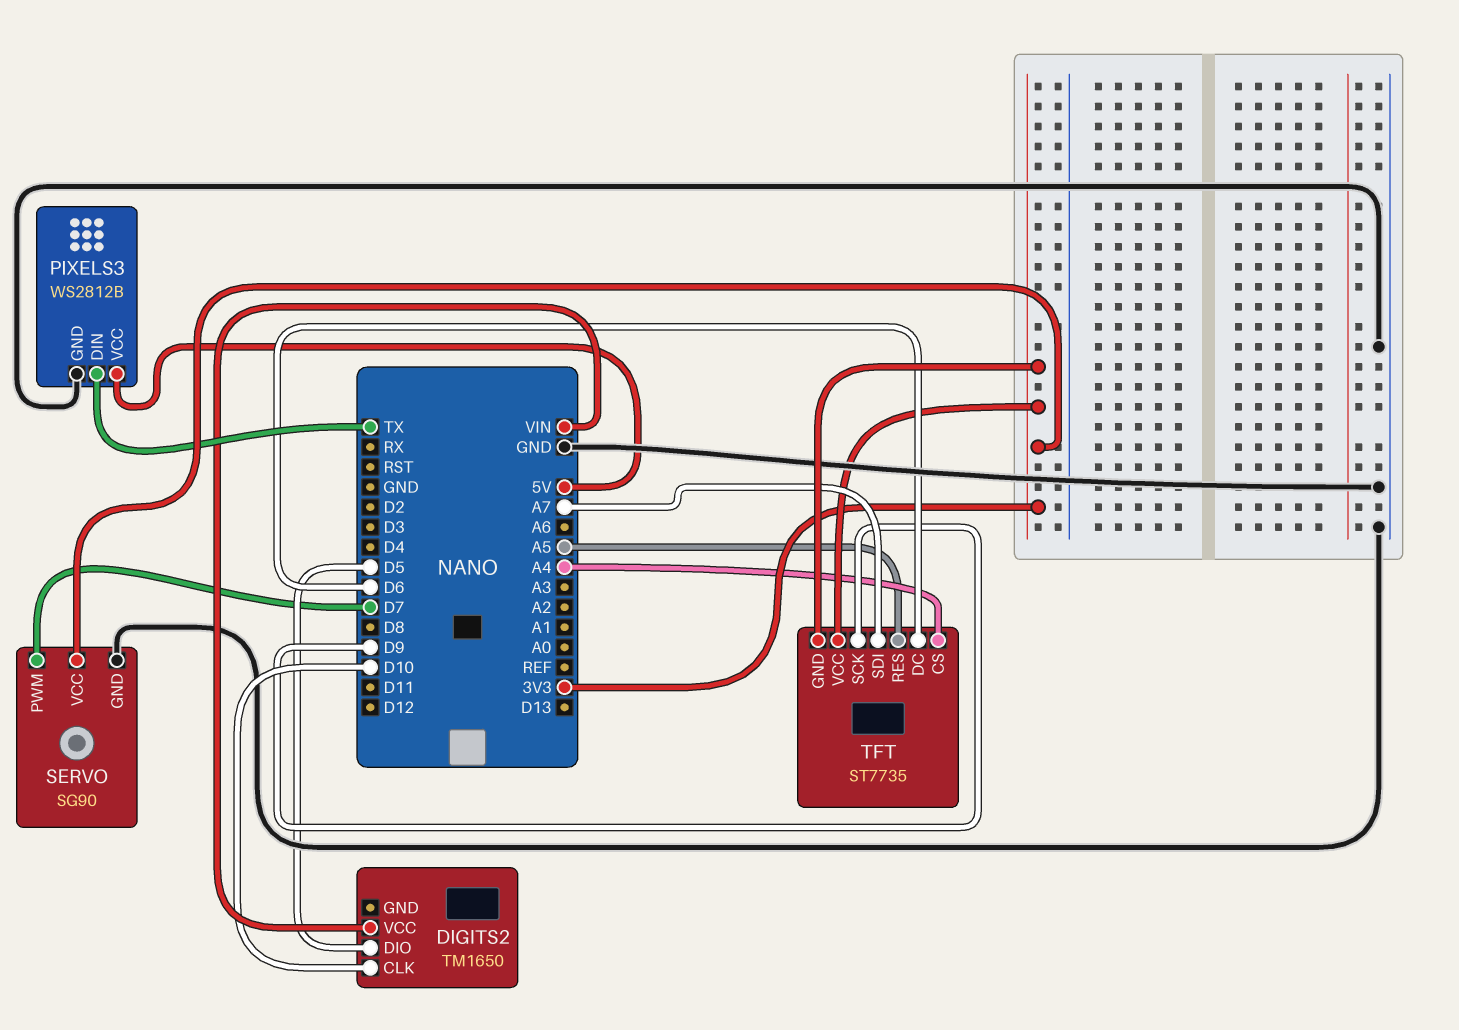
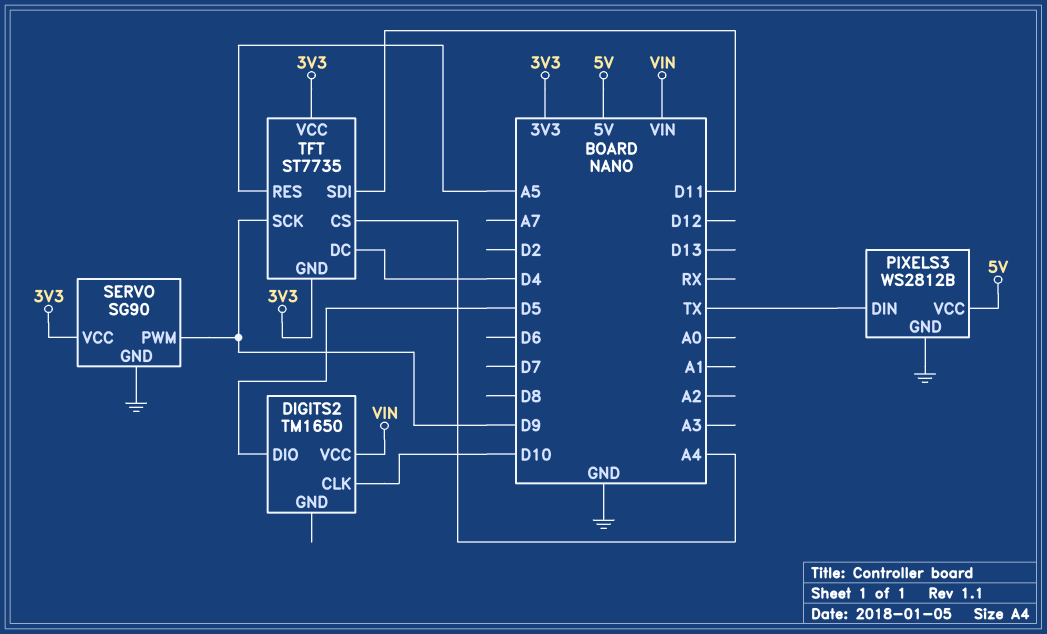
SERVO pin PWM: D7 -> D9
TFT pin DC: D6 -> D4
TFT pin SDI: A7 -> D11

